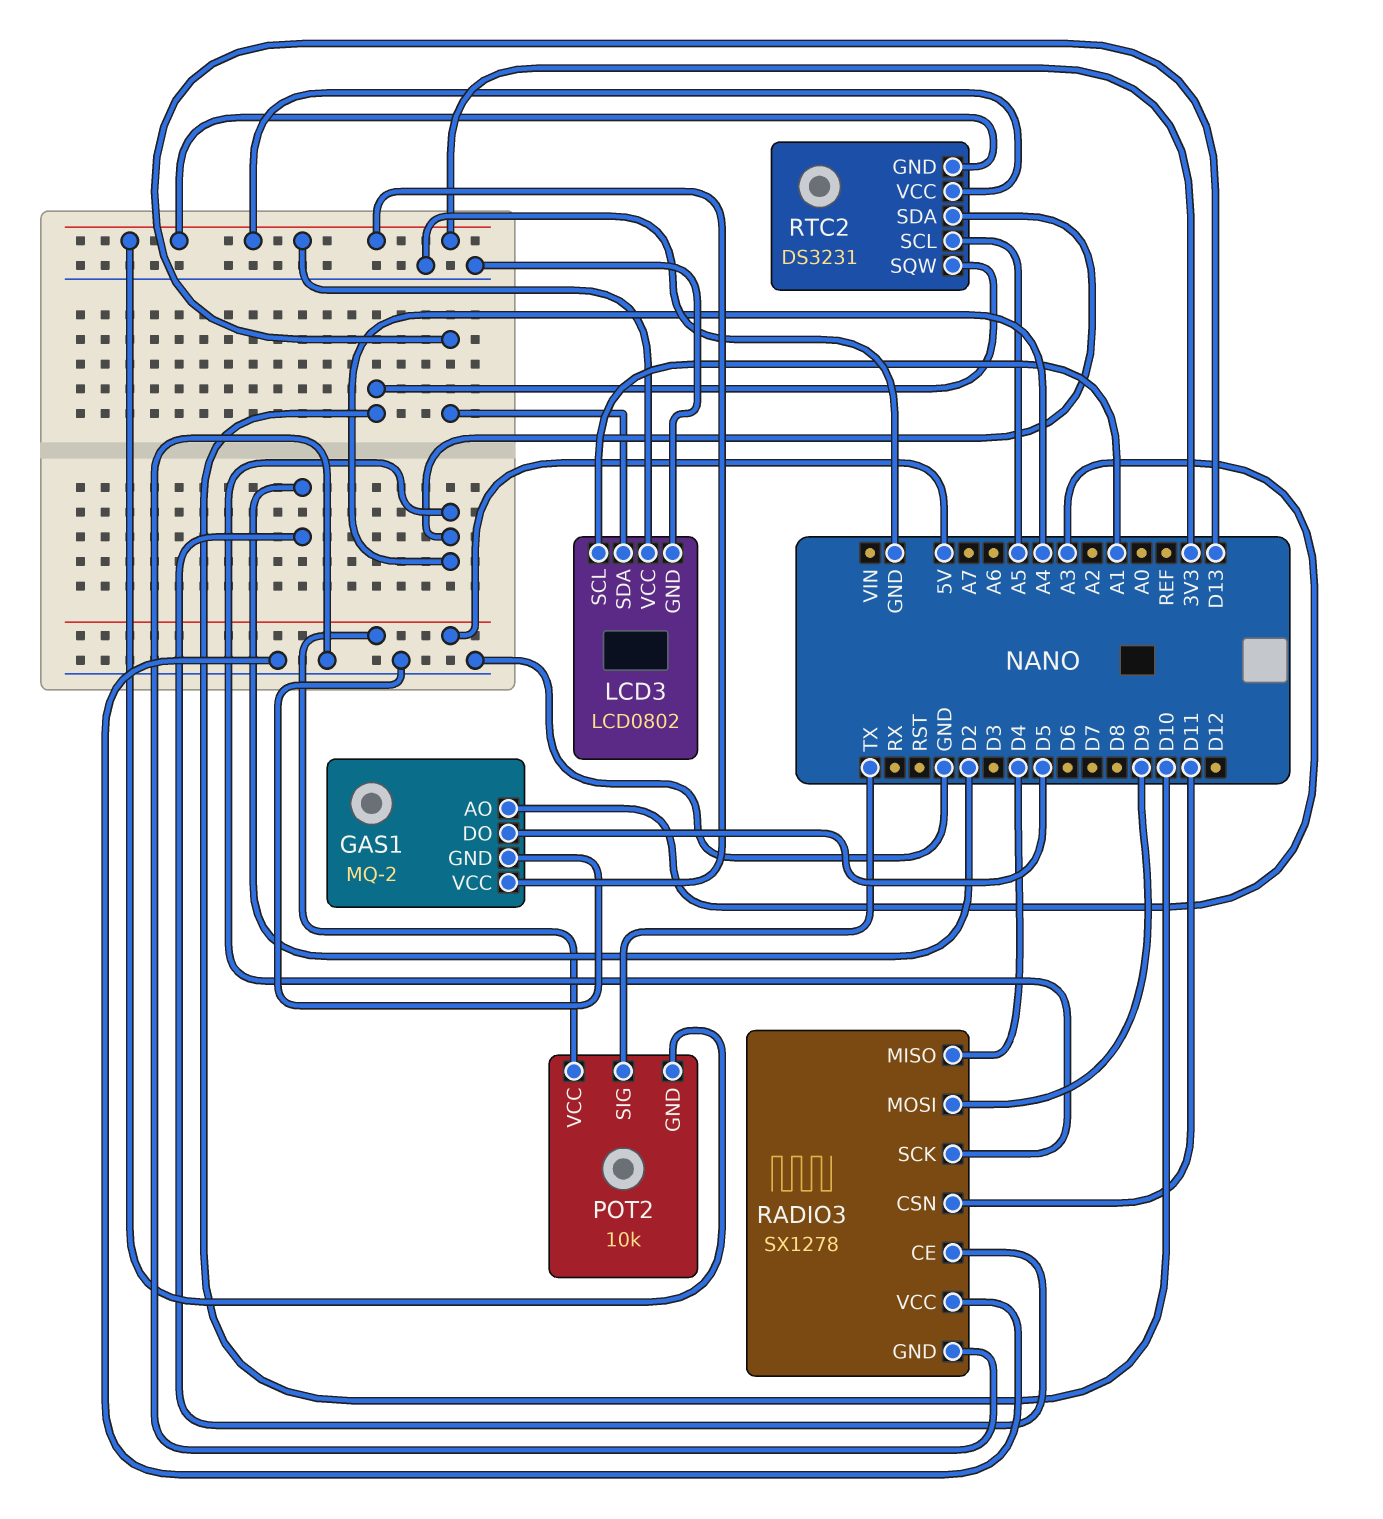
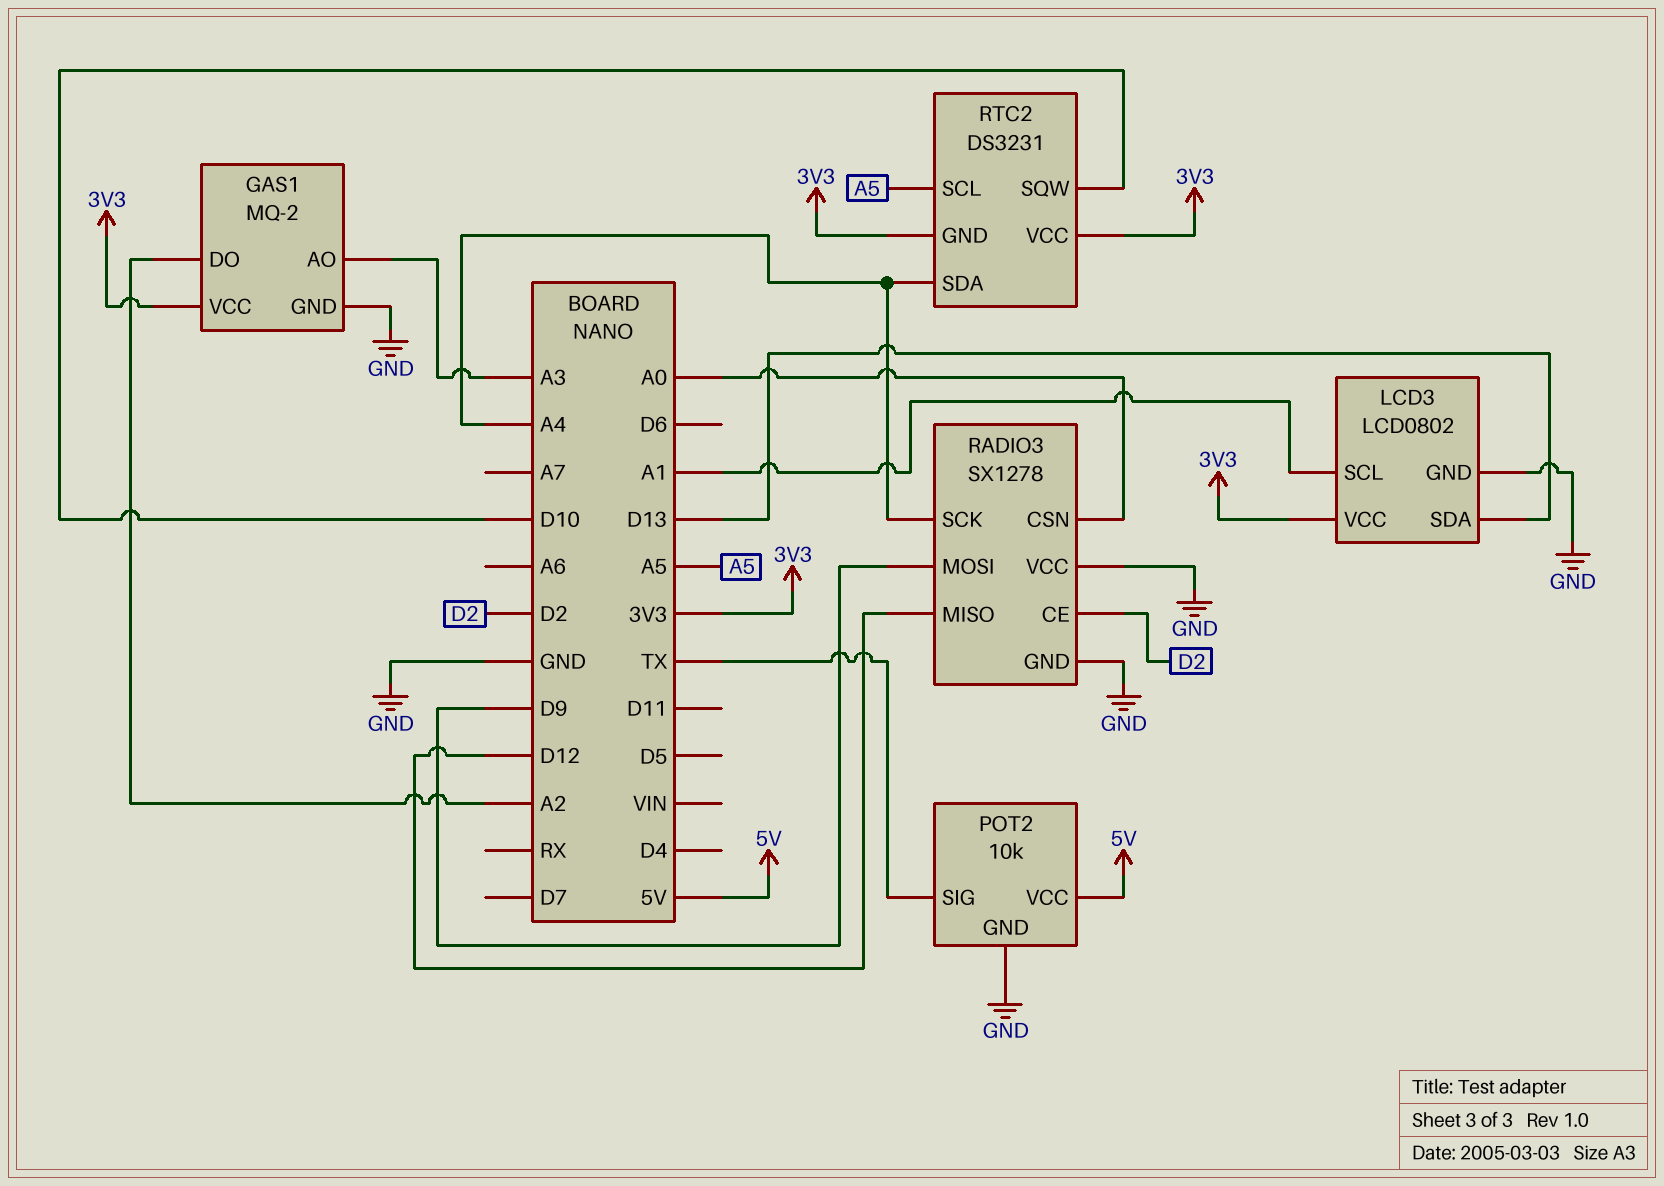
GAS1 pin DO: D5 -> A2
POT2 pin GND: 3V3 -> GND
RADIO3 pin CSN: D11 -> A0
RADIO3 pin MISO: D4 -> D12

